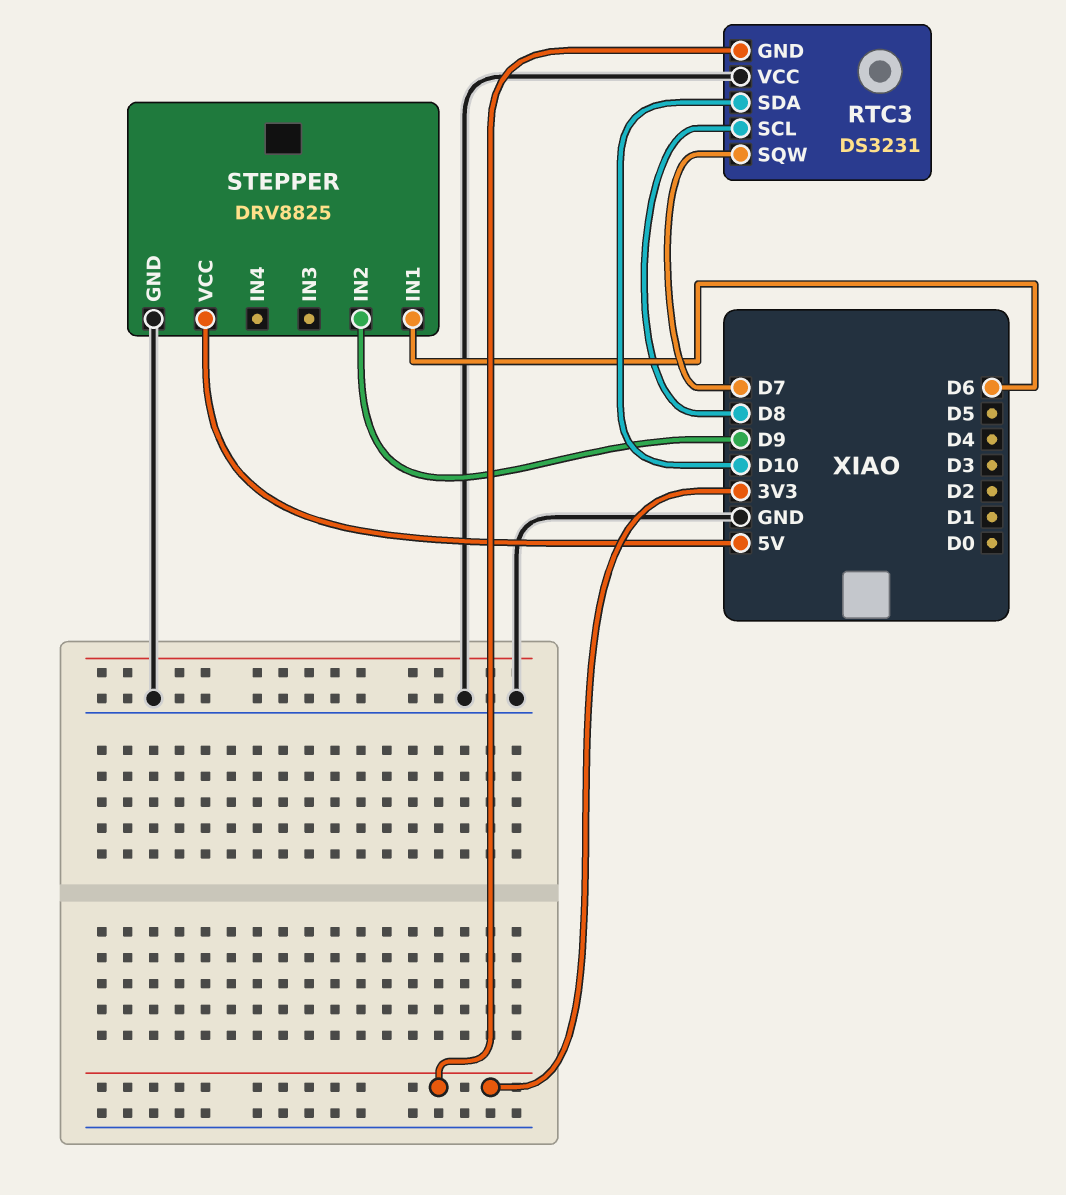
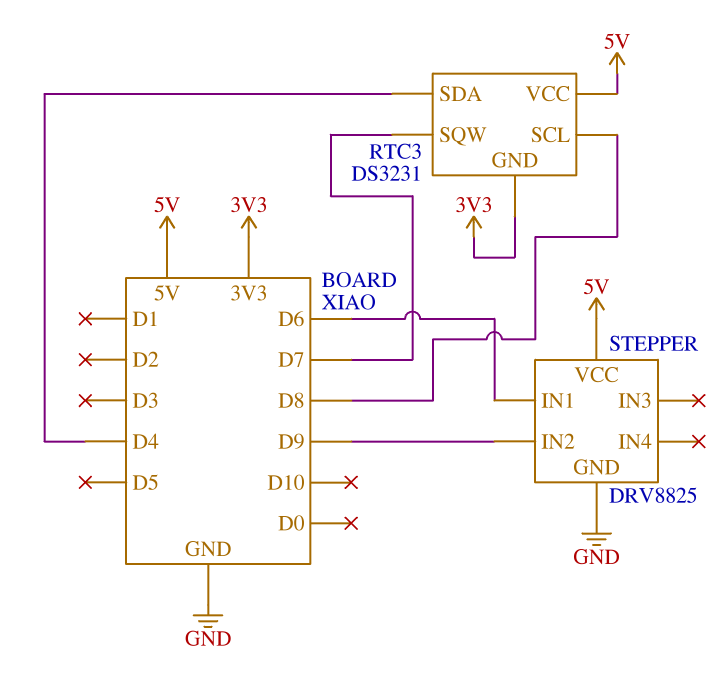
RTC3 pin SDA: D10 -> D4
RTC3 pin VCC: GND -> 5V

